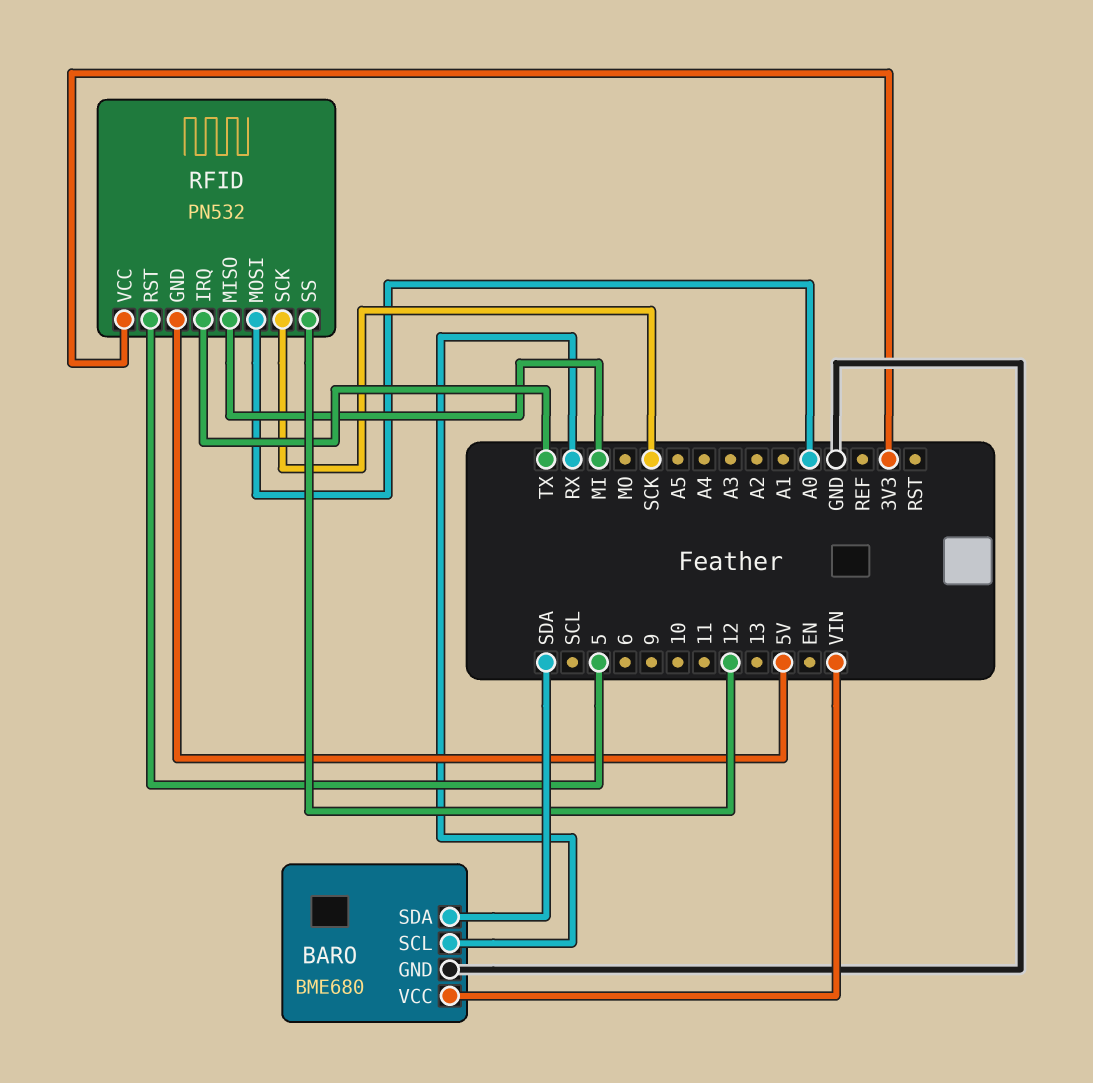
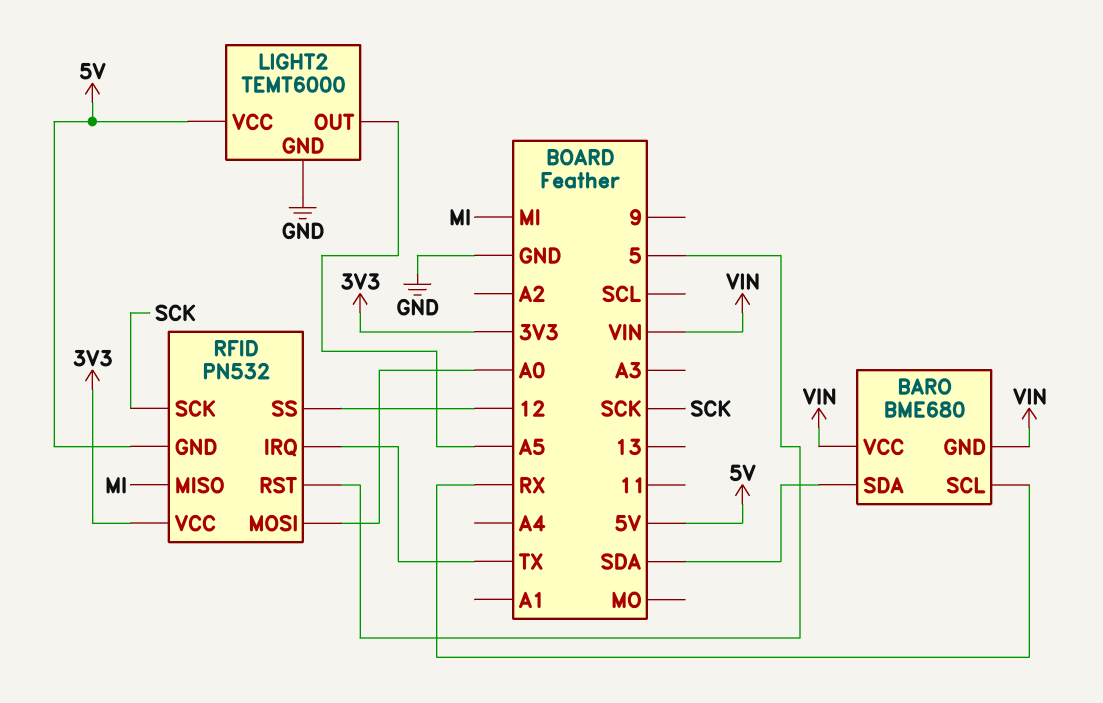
BARO pin GND: GND -> VIN
LIGHT2: none -> TEMT6000
LIGHT2 pin GND: none -> GND
LIGHT2 pin OUT: none -> A5
LIGHT2 pin VCC: none -> 5V

